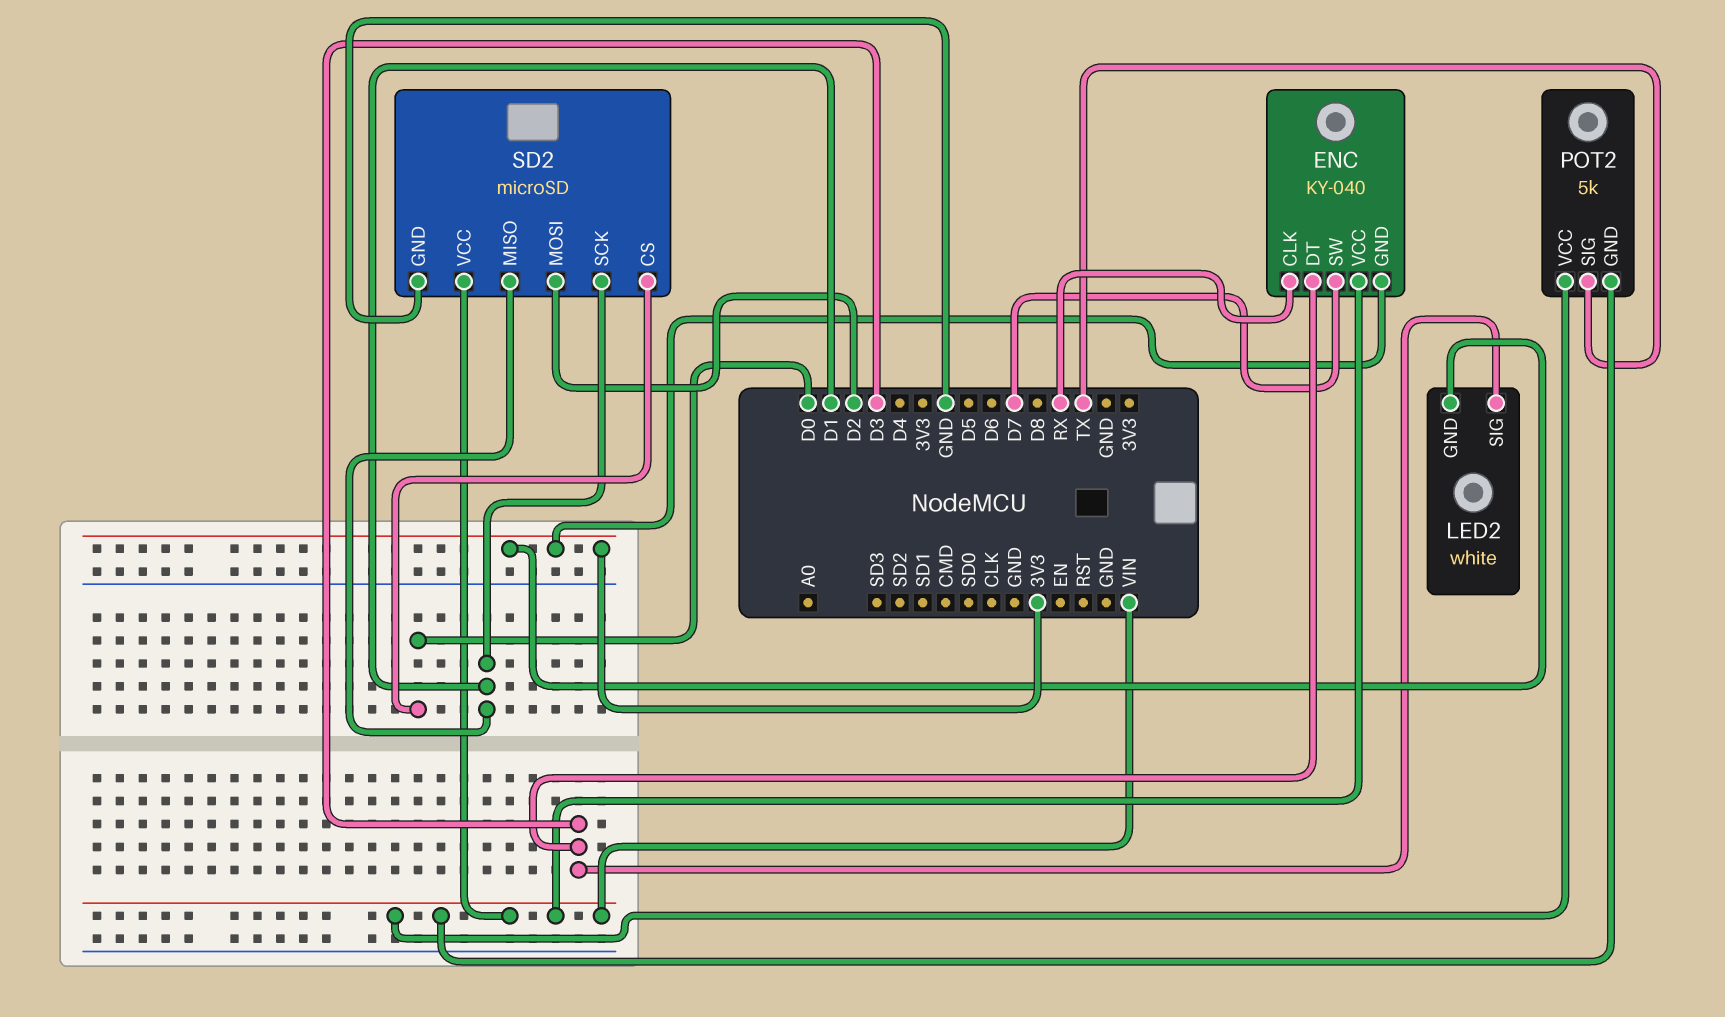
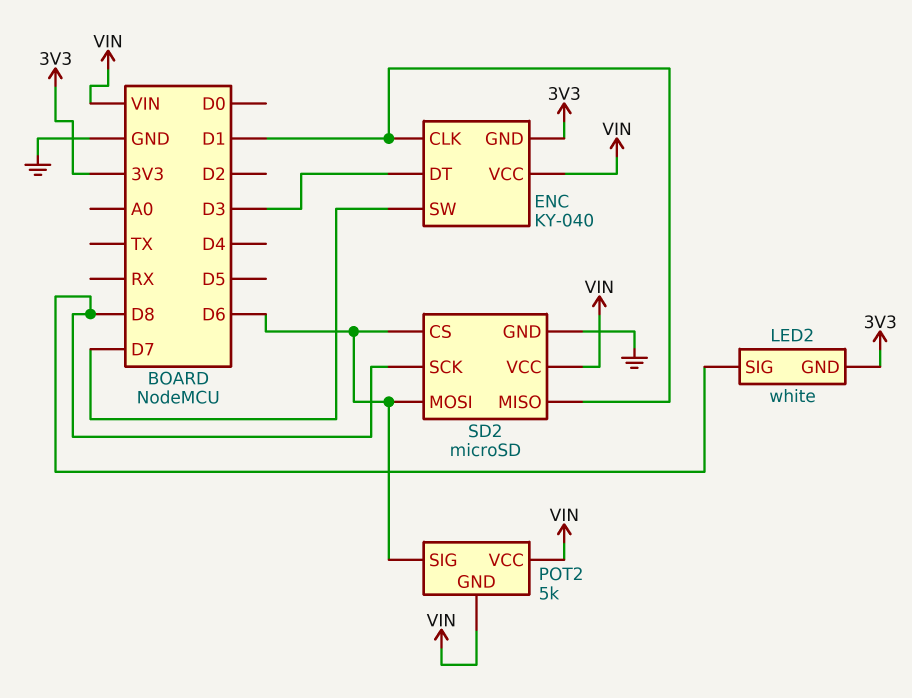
ENC pin CLK: RX -> D1
LED2 pin SIG: D3 -> D8
POT2 pin SIG: TX -> D6
SD2 pin CS: D0 -> D6
SD2 pin MOSI: D2 -> D6
SD2 pin SCK: D1 -> D8

